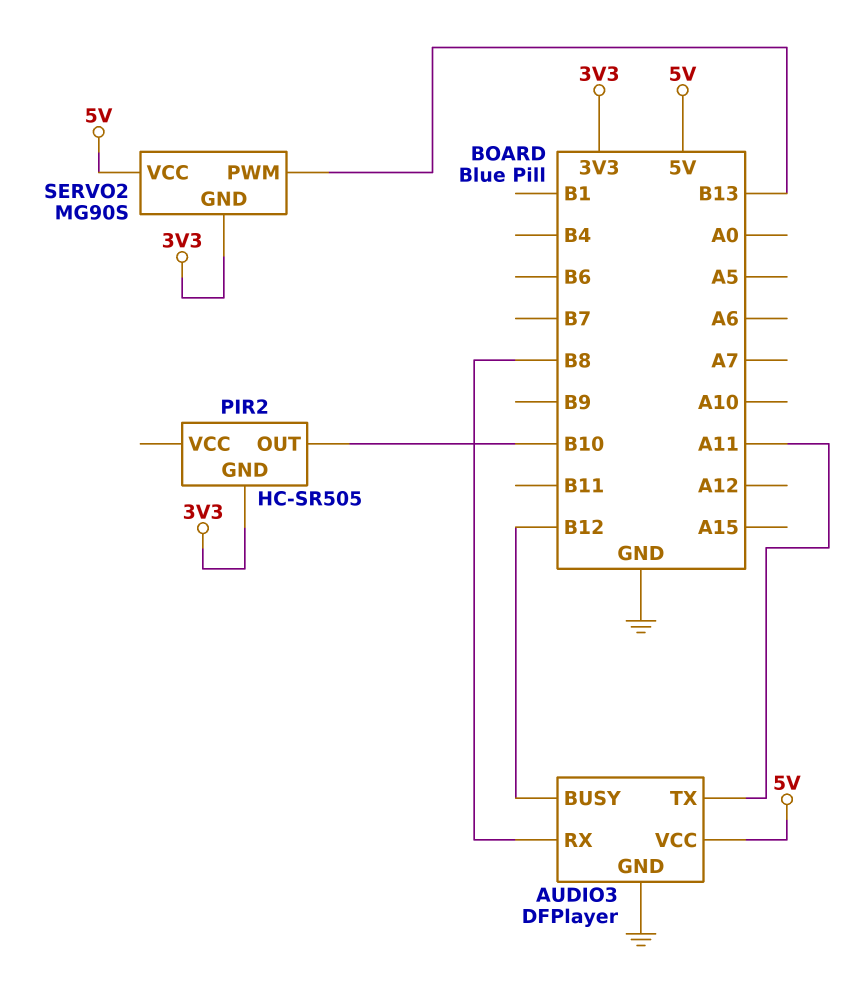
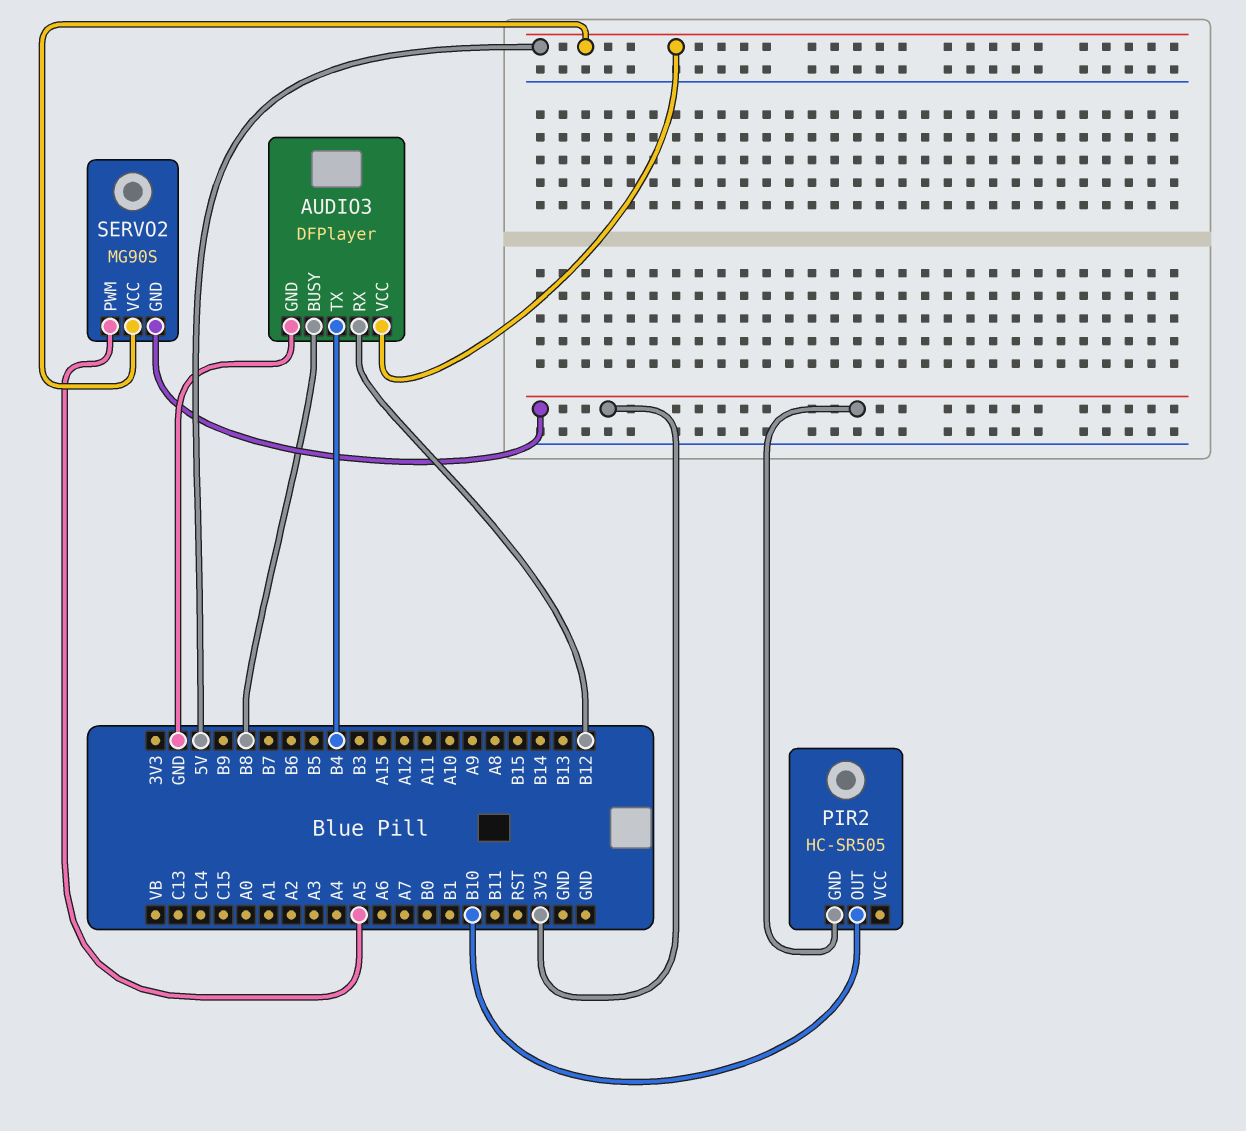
AUDIO3 pin BUSY: B12 -> B8
AUDIO3 pin RX: B8 -> B12
AUDIO3 pin TX: A11 -> B4
SERVO2 pin PWM: B13 -> A5

